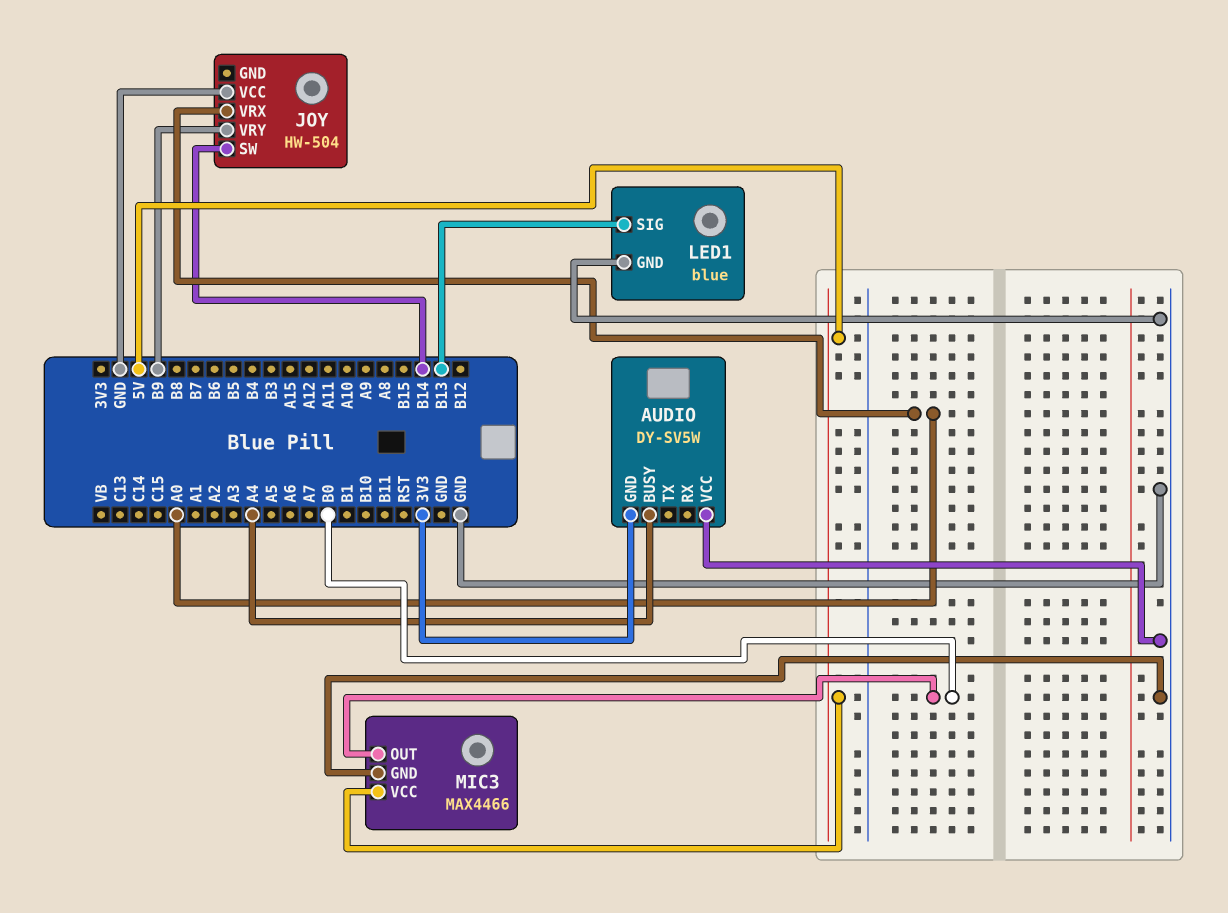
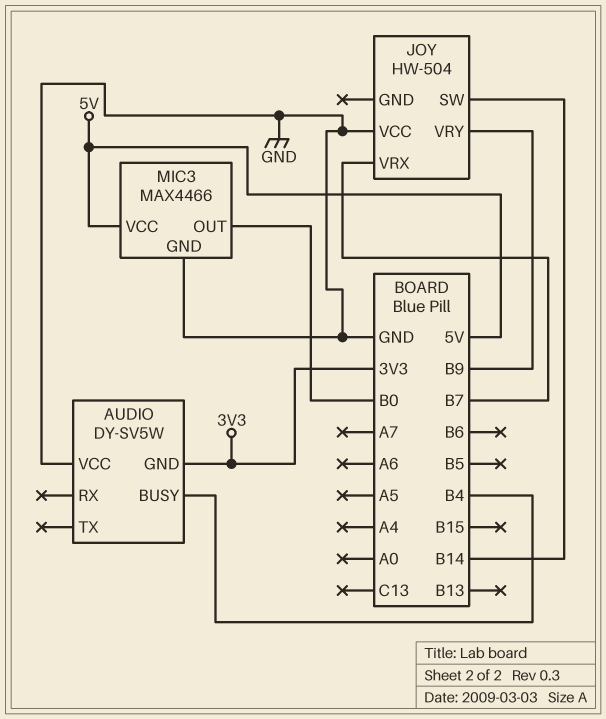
AUDIO pin BUSY: A4 -> B4
JOY pin VRX: A0 -> B7
LED1: blue -> none
LED1 pin GND: GND -> none
LED1 pin SIG: B13 -> none

